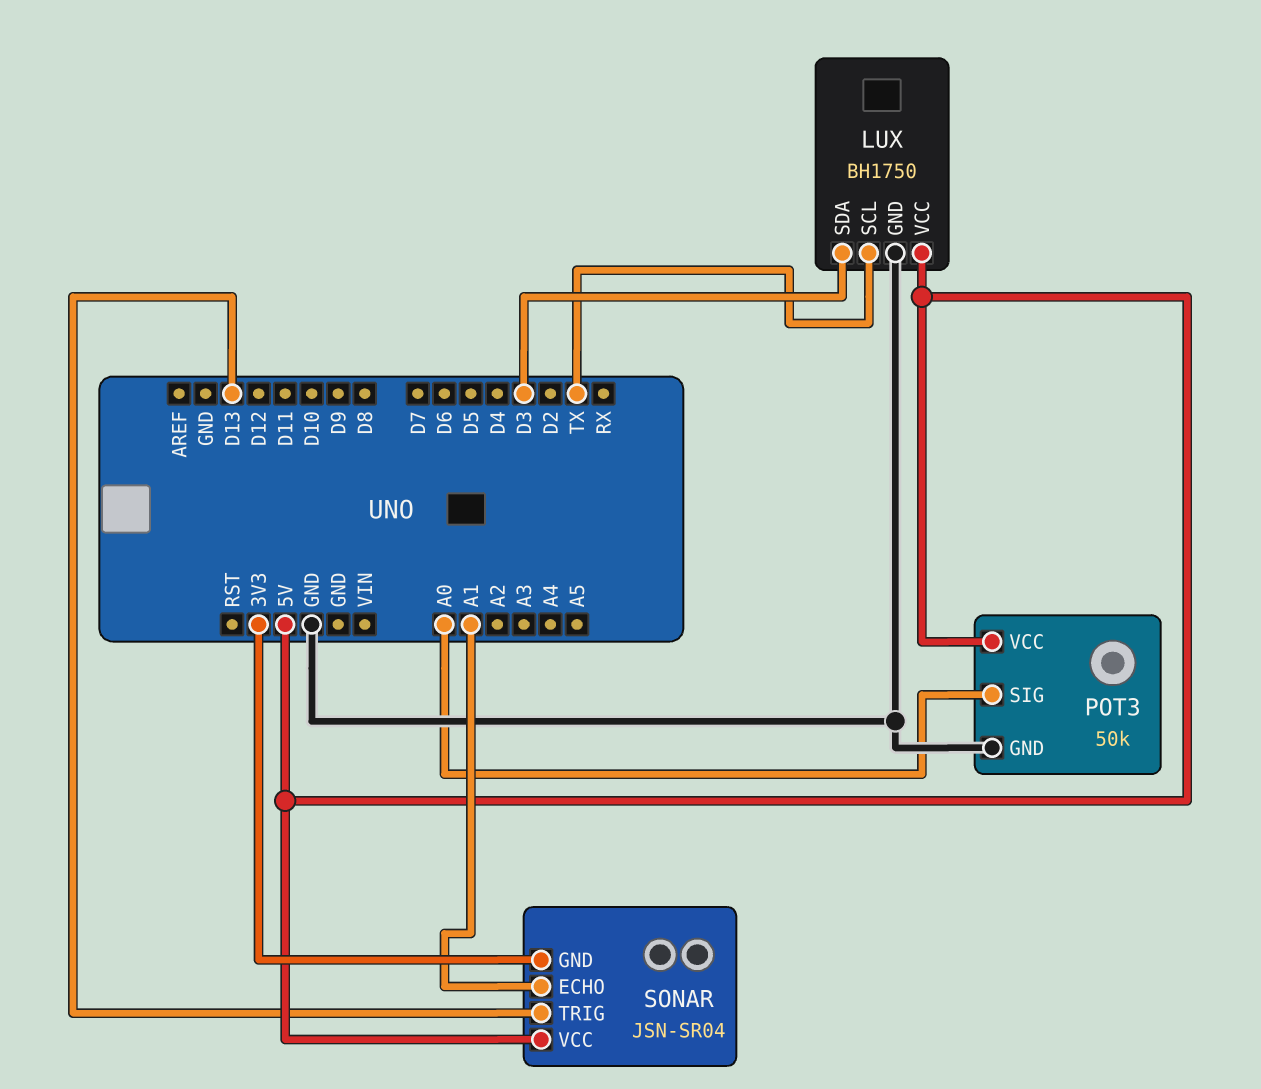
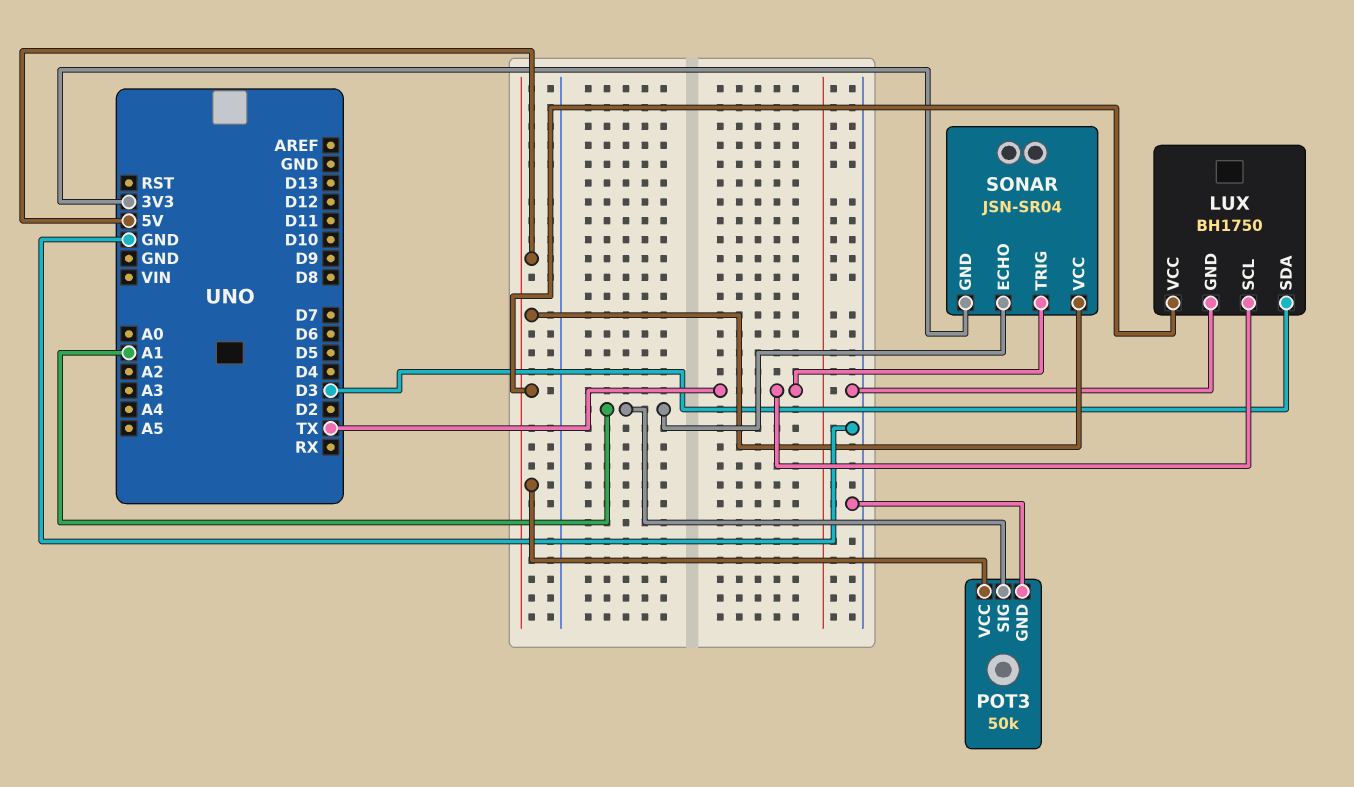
POT3 pin SIG: A0 -> A1
SONAR pin TRIG: D13 -> TX

